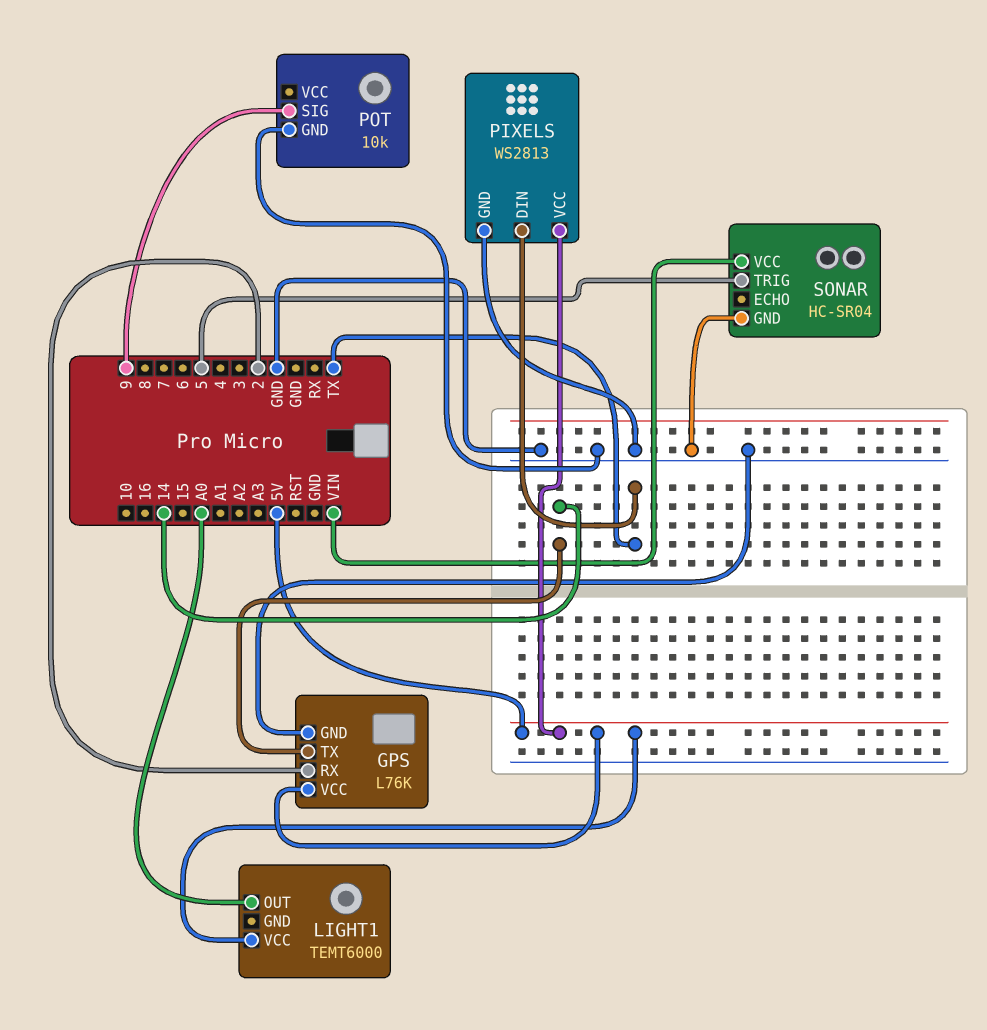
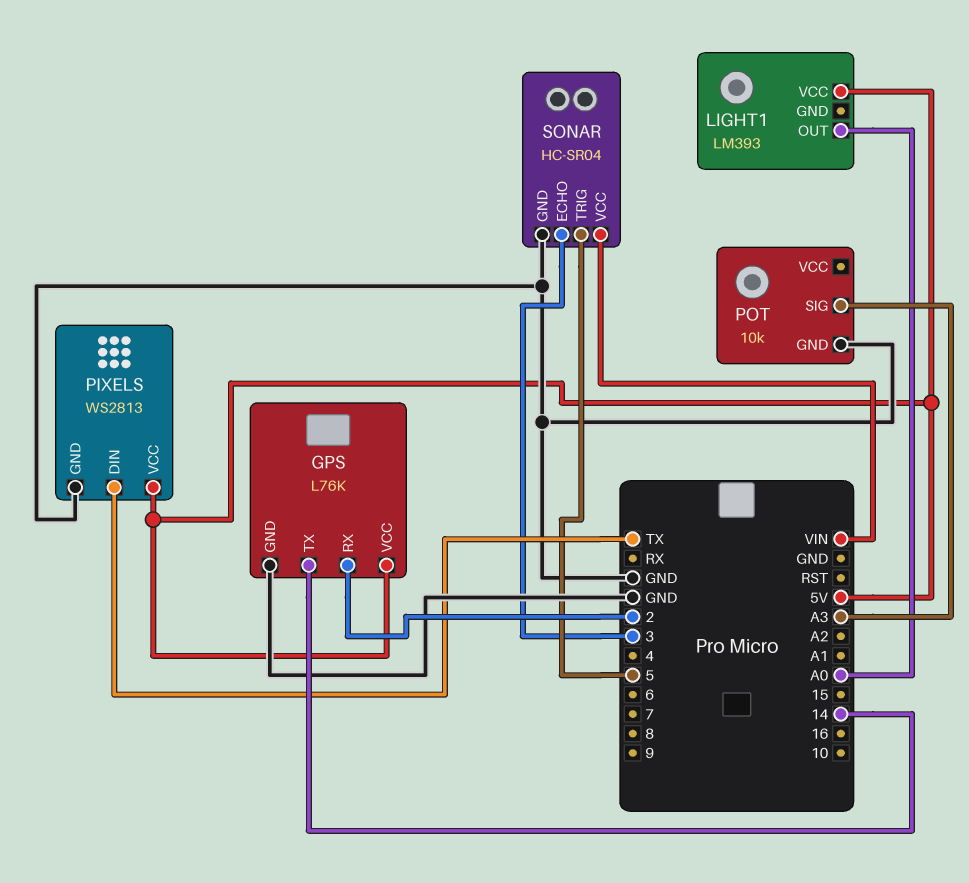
LIGHT1: TEMT6000 -> LM393
POT pin SIG: 9 -> A3
SONAR pin ECHO: none -> 3

